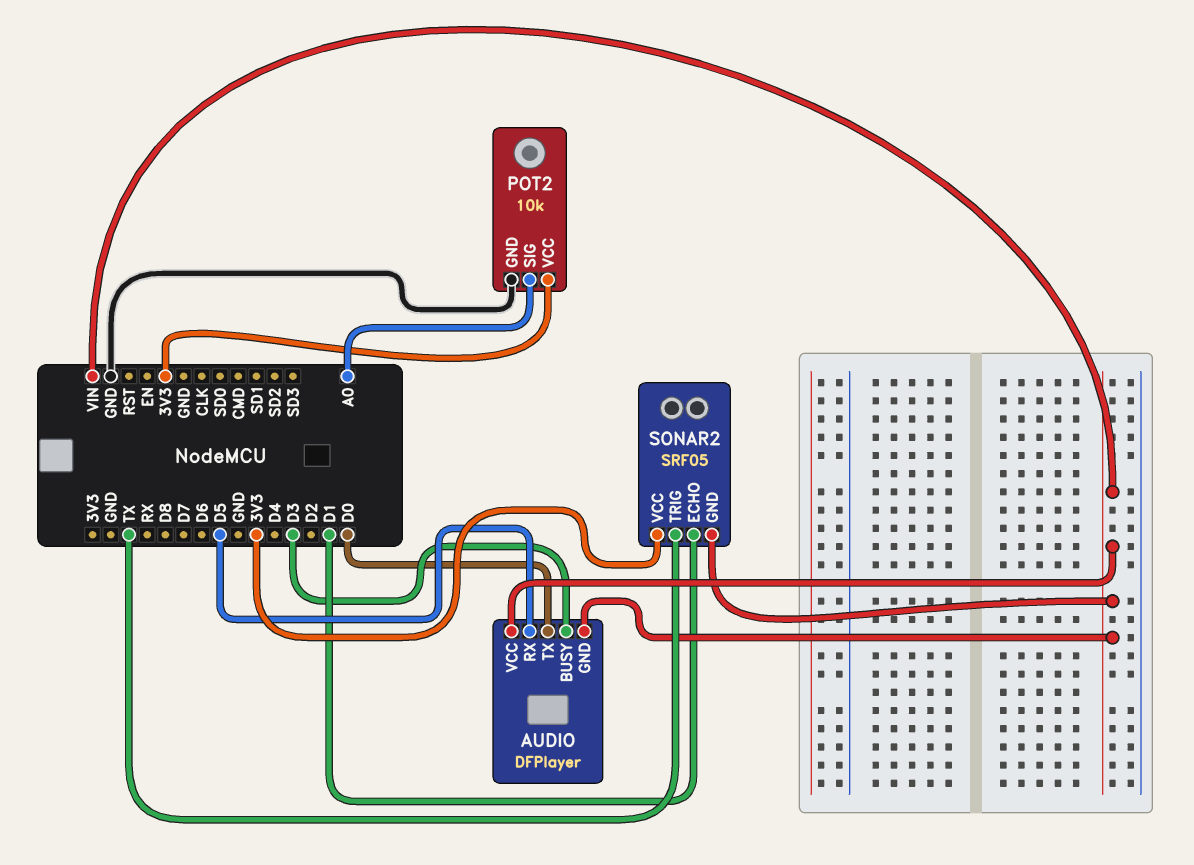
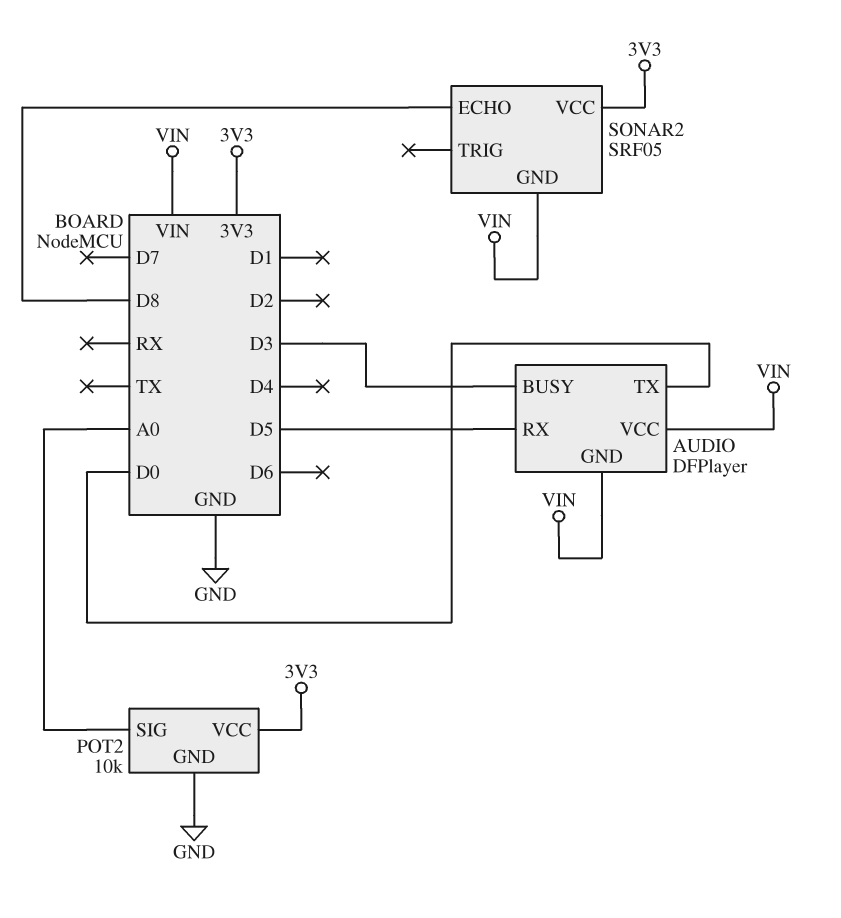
SONAR2 pin ECHO: D1 -> D8
SONAR2 pin TRIG: TX -> none

